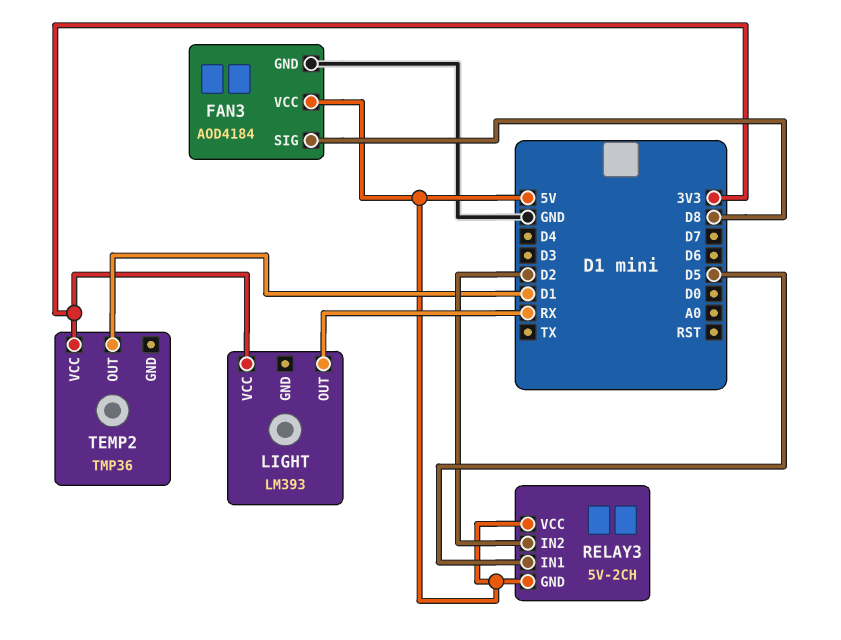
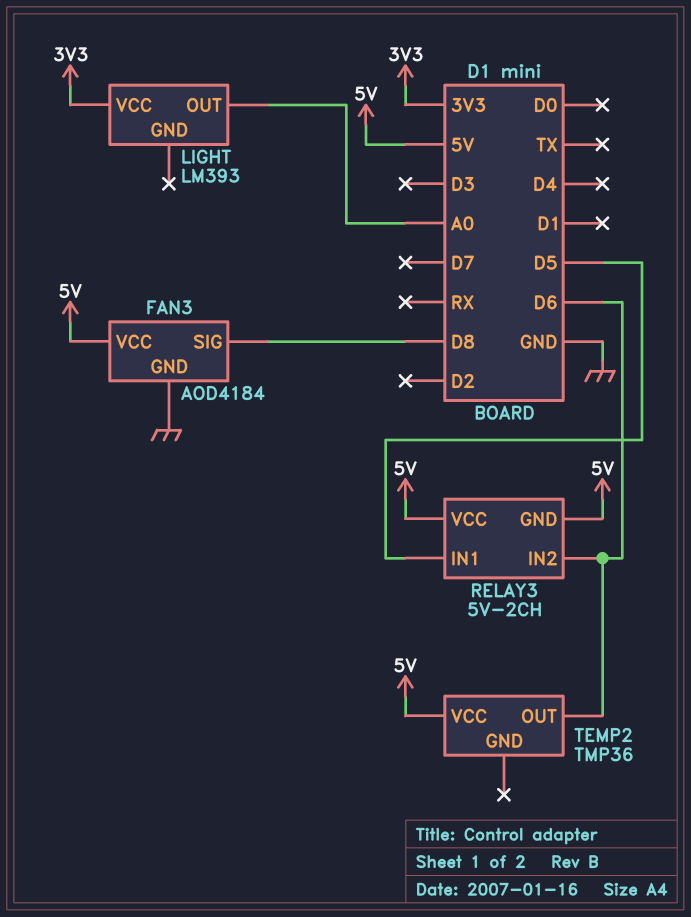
LIGHT pin OUT: RX -> A0
RELAY3 pin IN2: D2 -> D6
TEMP2 pin OUT: D1 -> D6
TEMP2 pin VCC: 3V3 -> 5V

